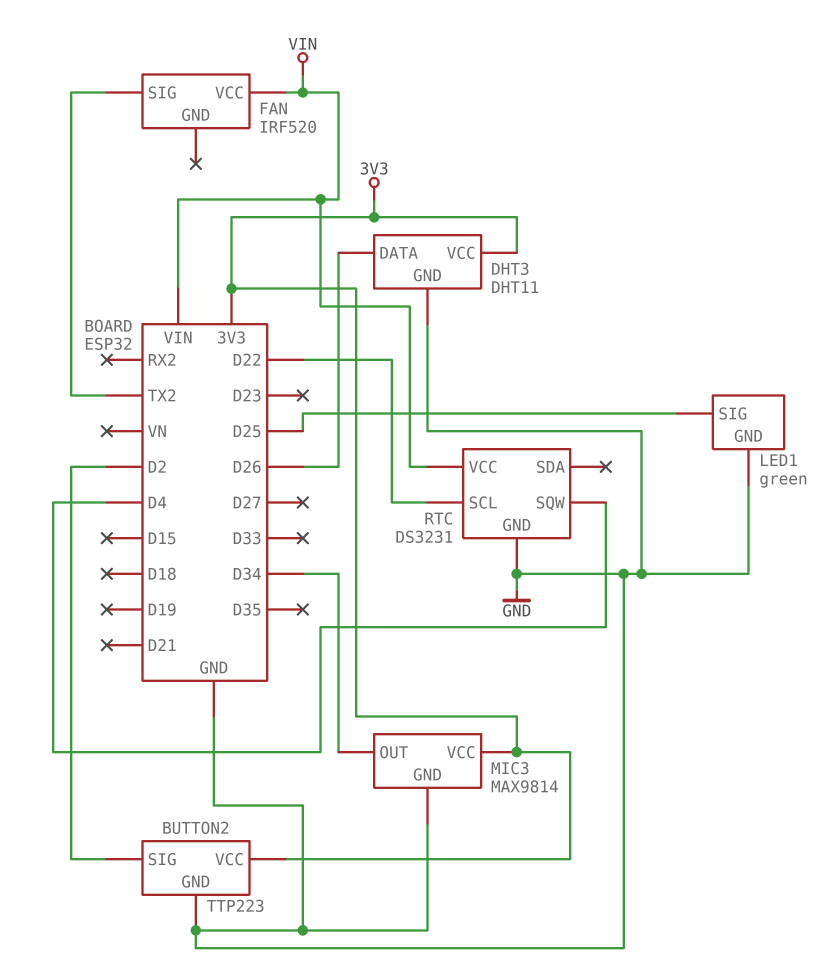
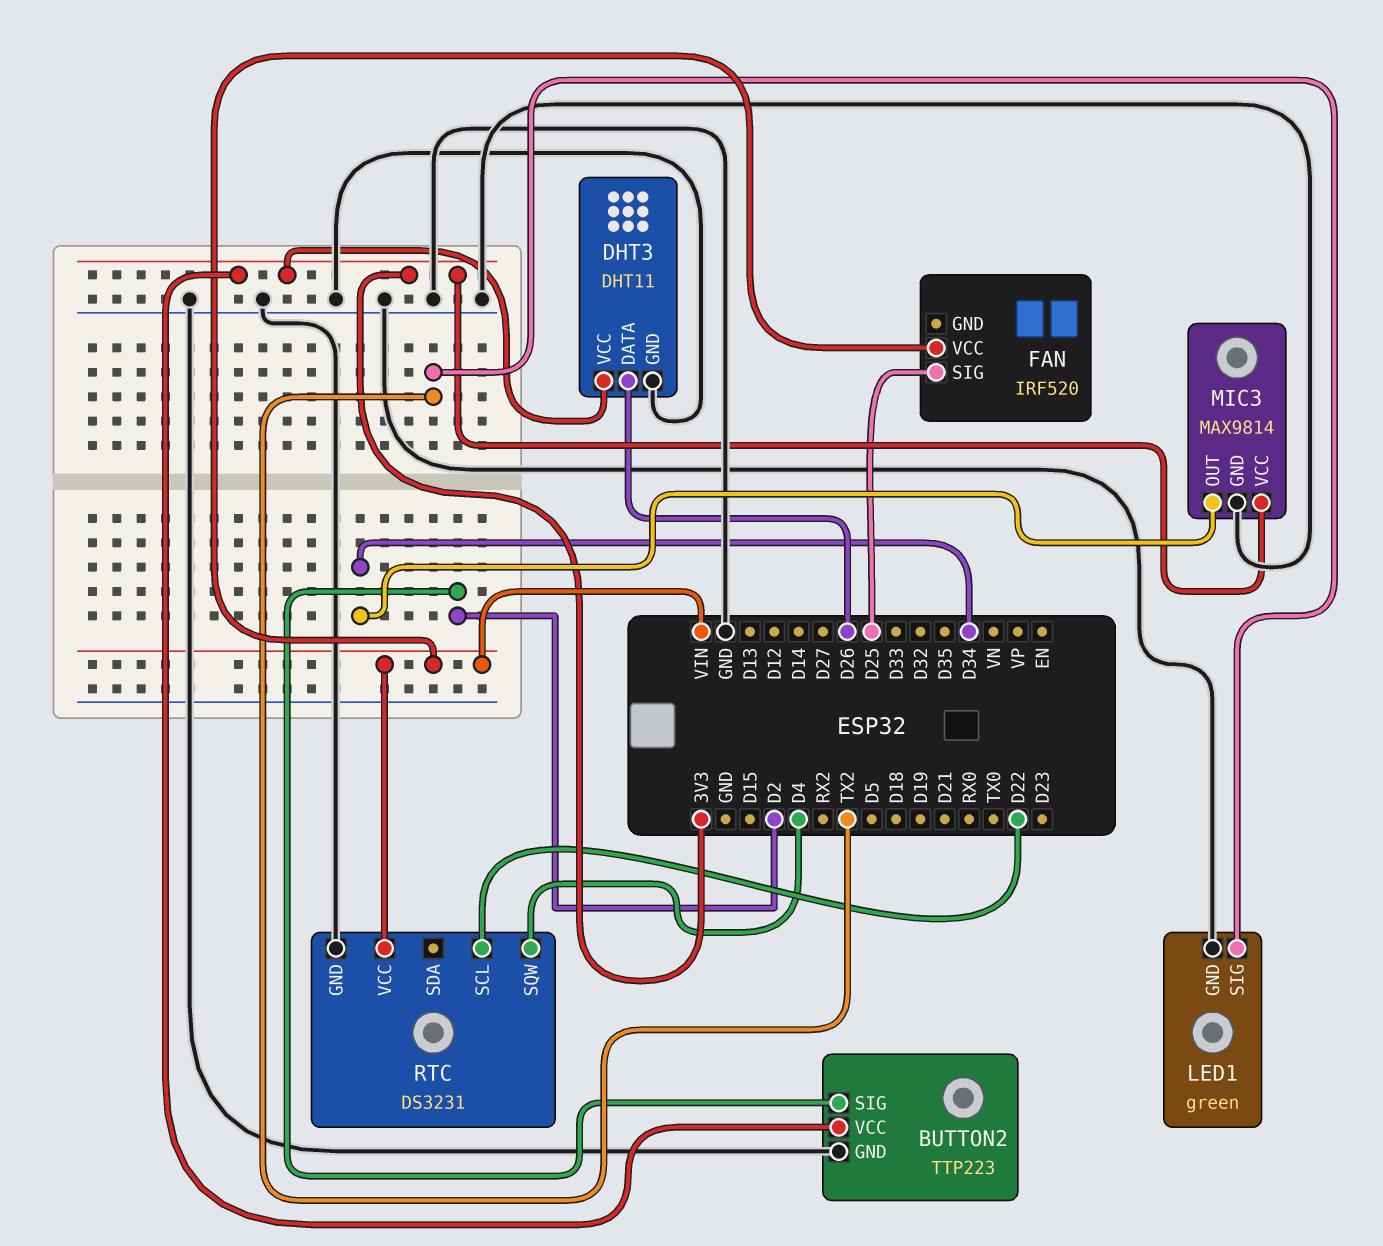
FAN pin SIG: TX2 -> D25
LED1 pin SIG: D25 -> TX2

